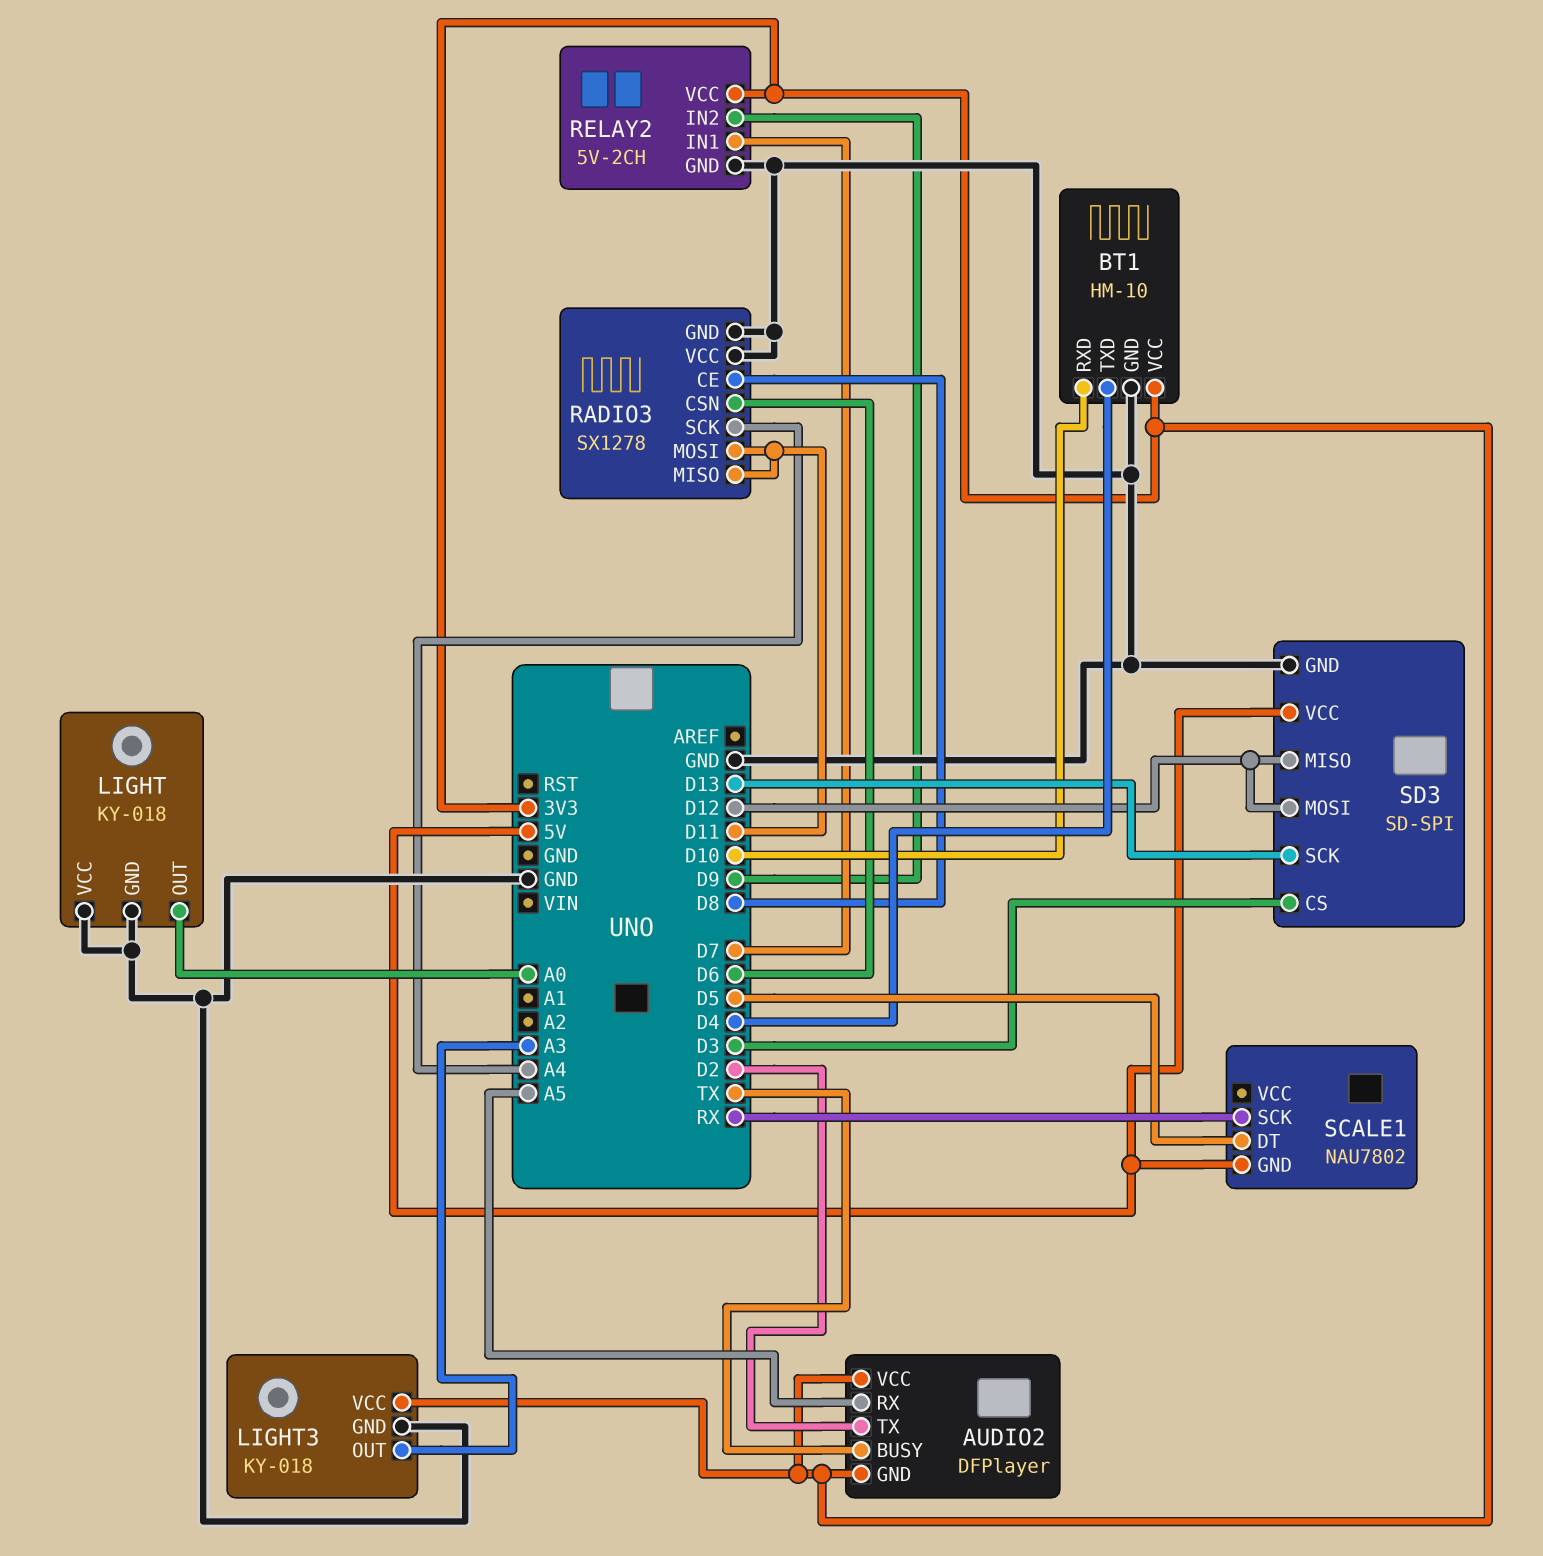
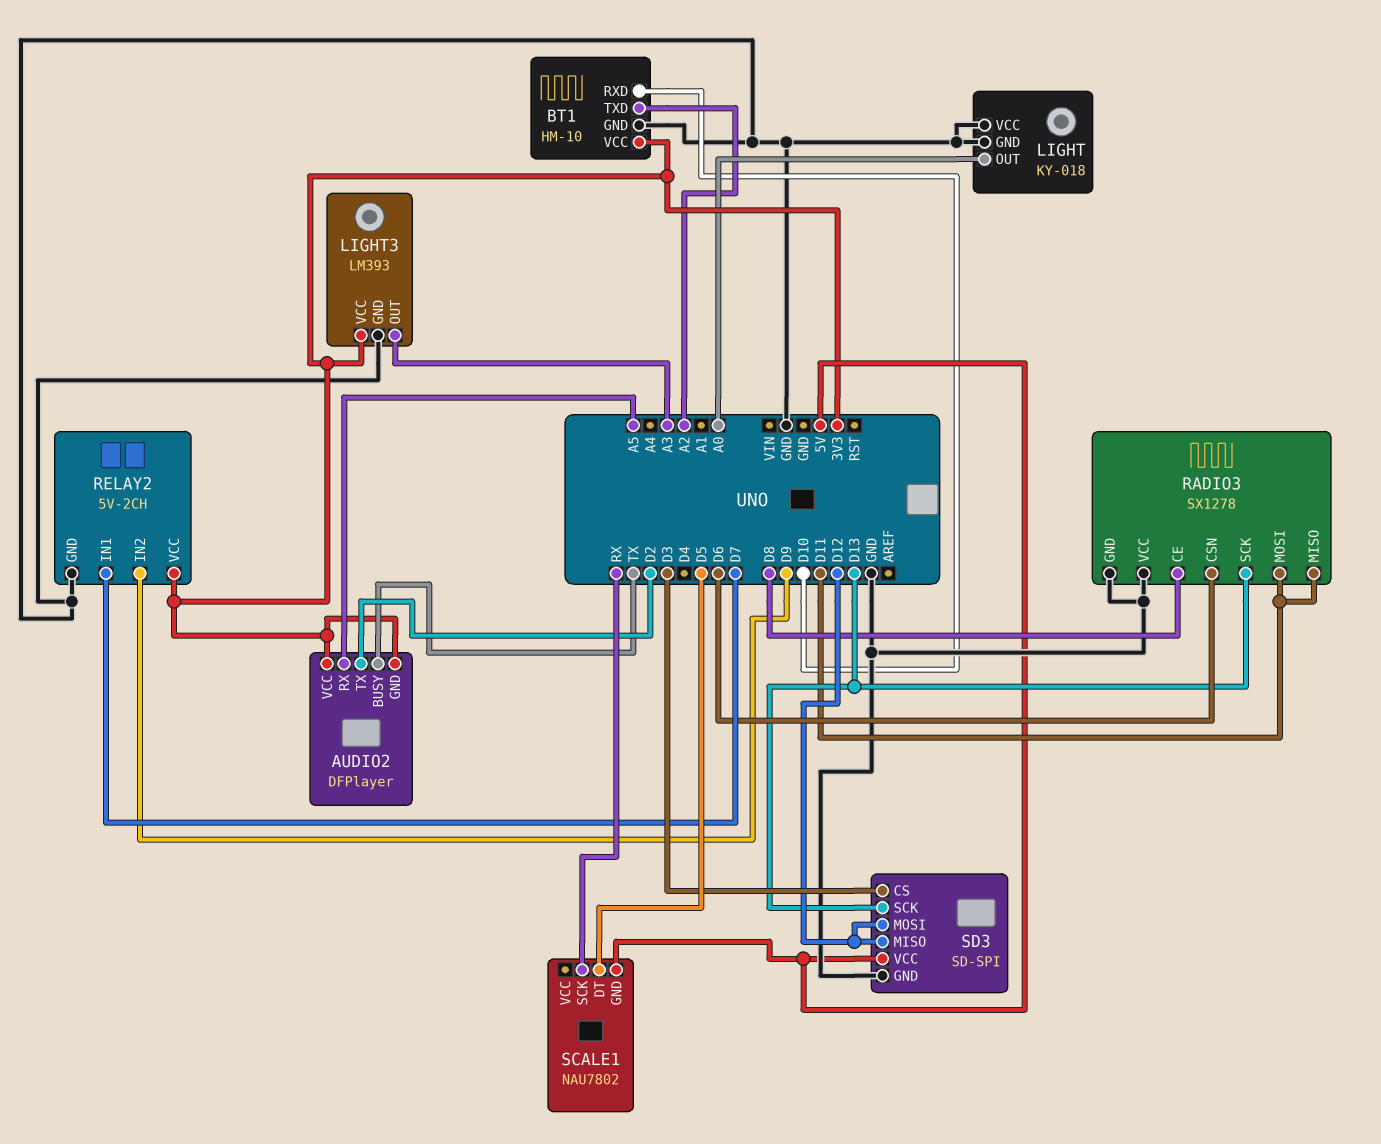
BT1 pin TXD: D4 -> A2
LIGHT3: KY-018 -> LM393
RADIO3 pin SCK: A4 -> D13

